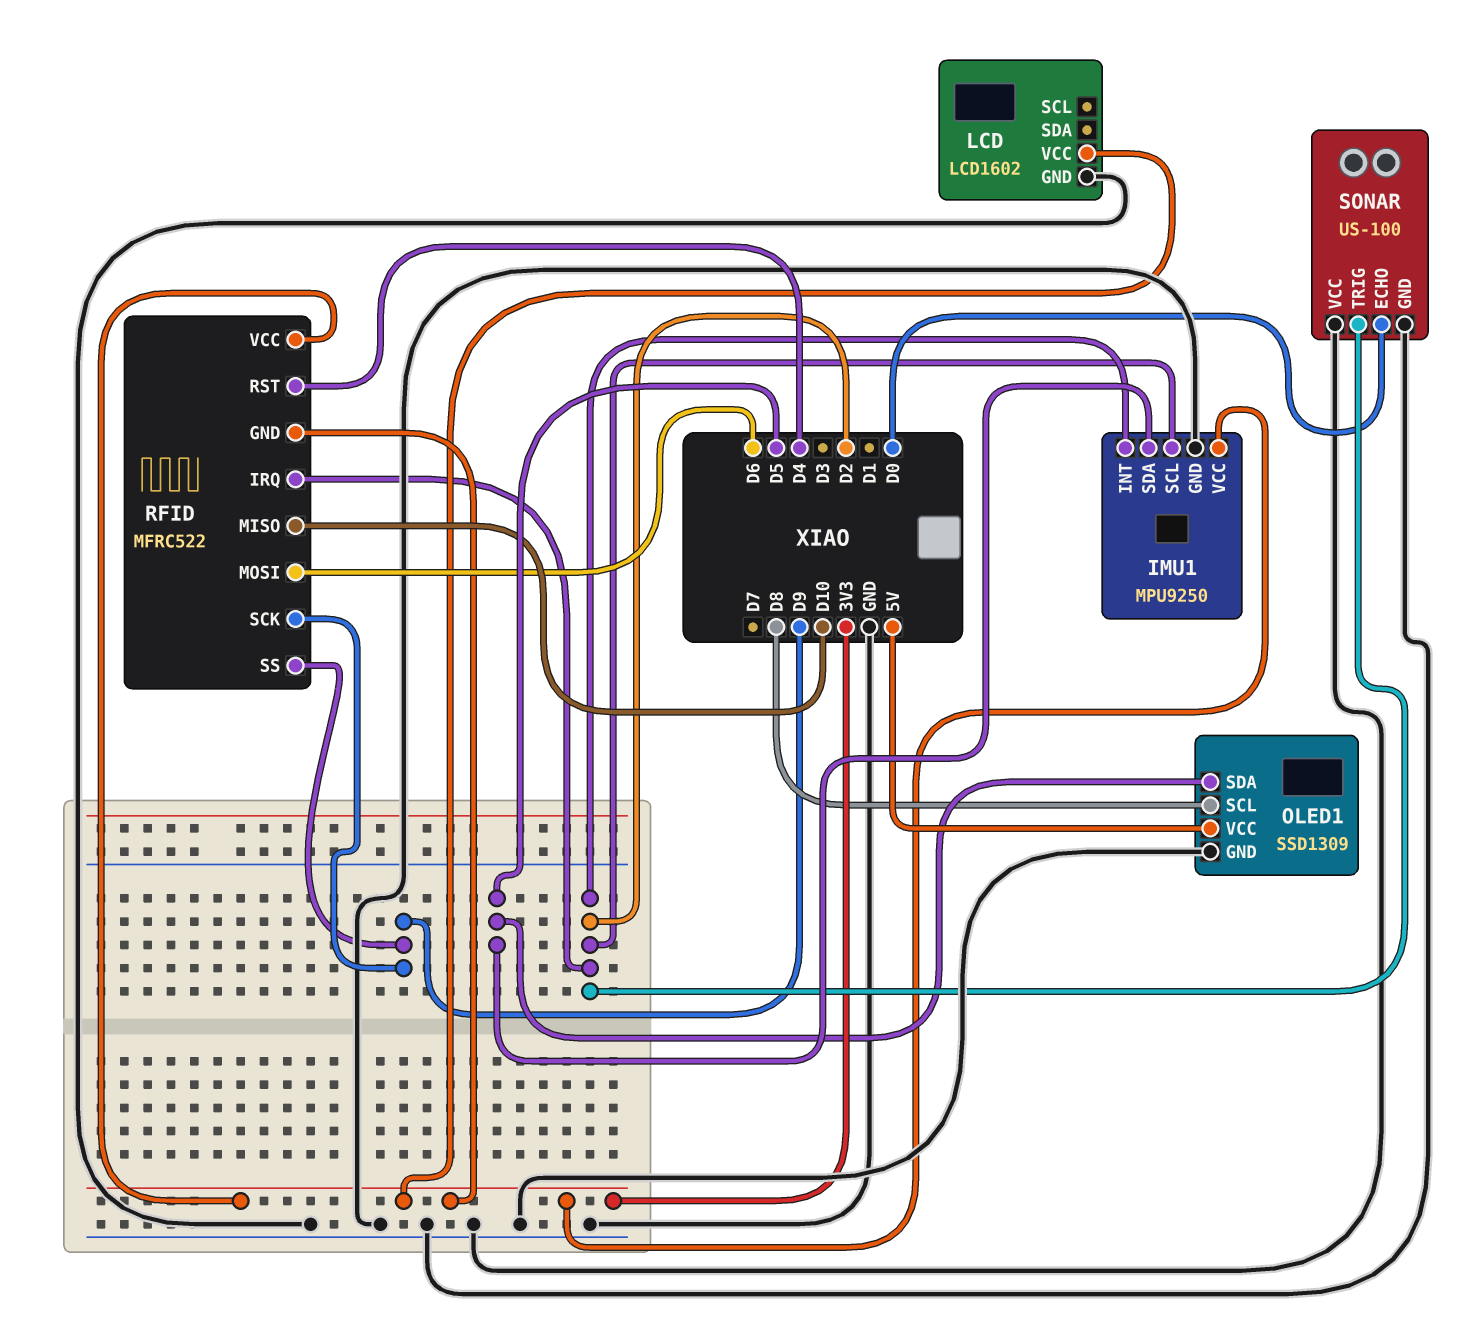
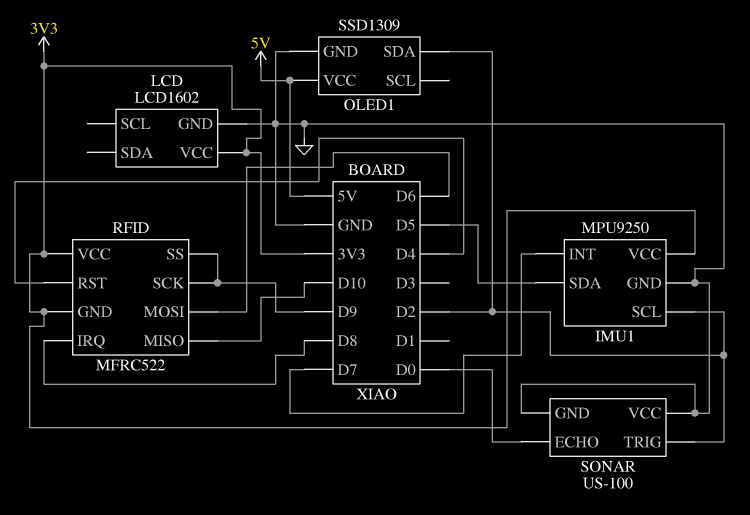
IMU1 pin INT: D2 -> D7
OLED1 pin SCL: D8 -> none
OLED1 pin SDA: D5 -> D2
RFID pin IRQ: D2 -> D8

